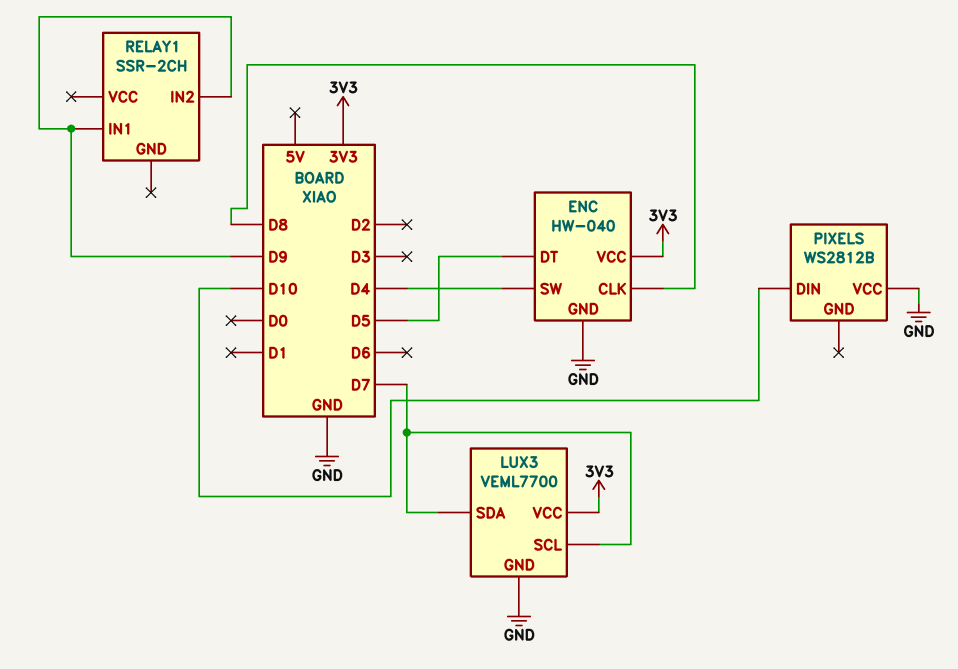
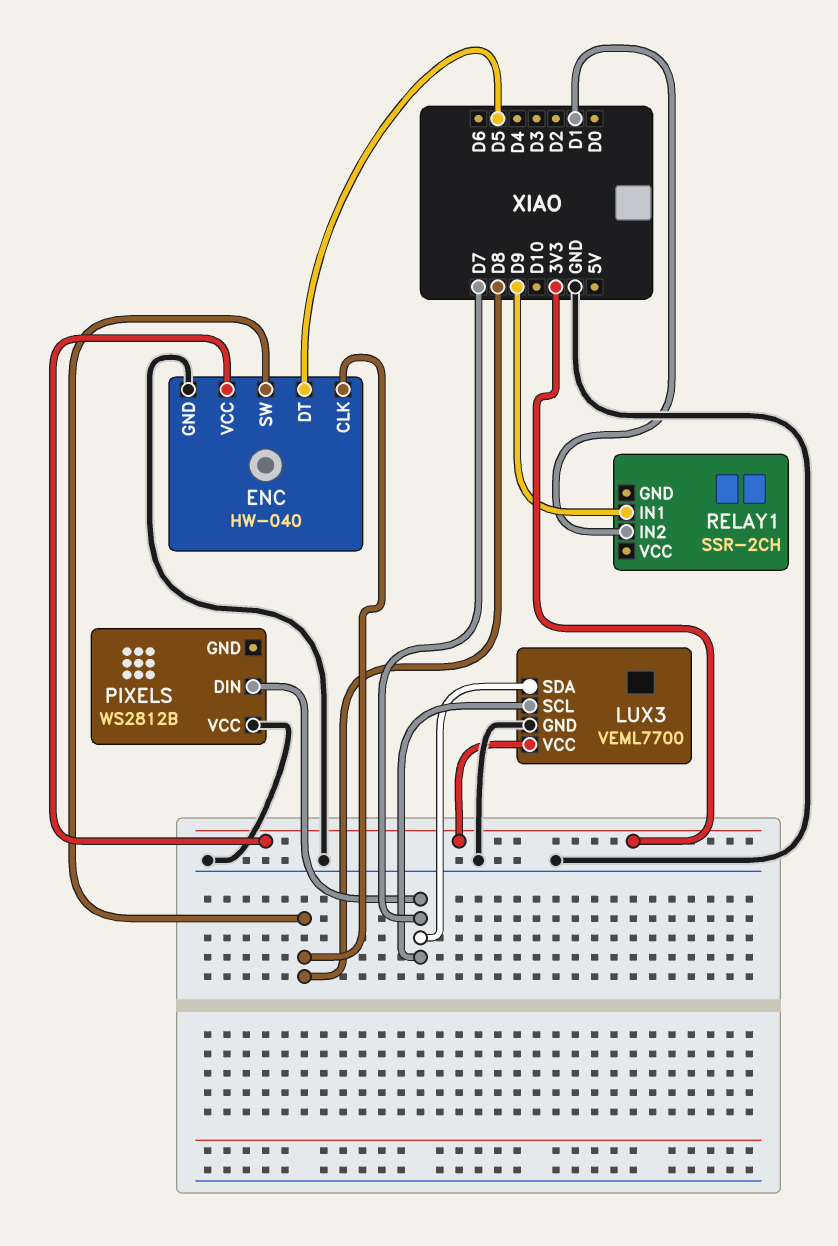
ENC pin SW: D4 -> D8
PIXELS pin DIN: D10 -> D7
RELAY1 pin IN2: D9 -> D1

